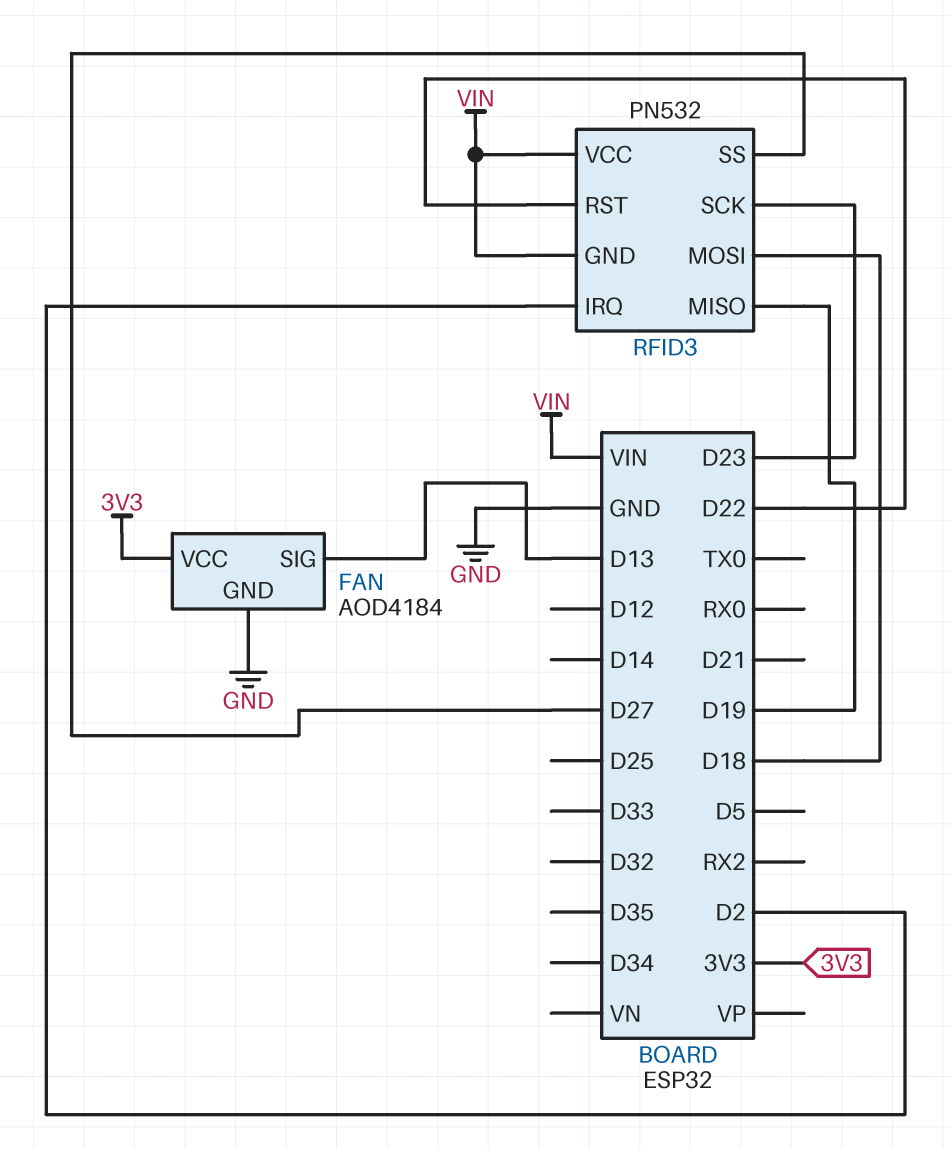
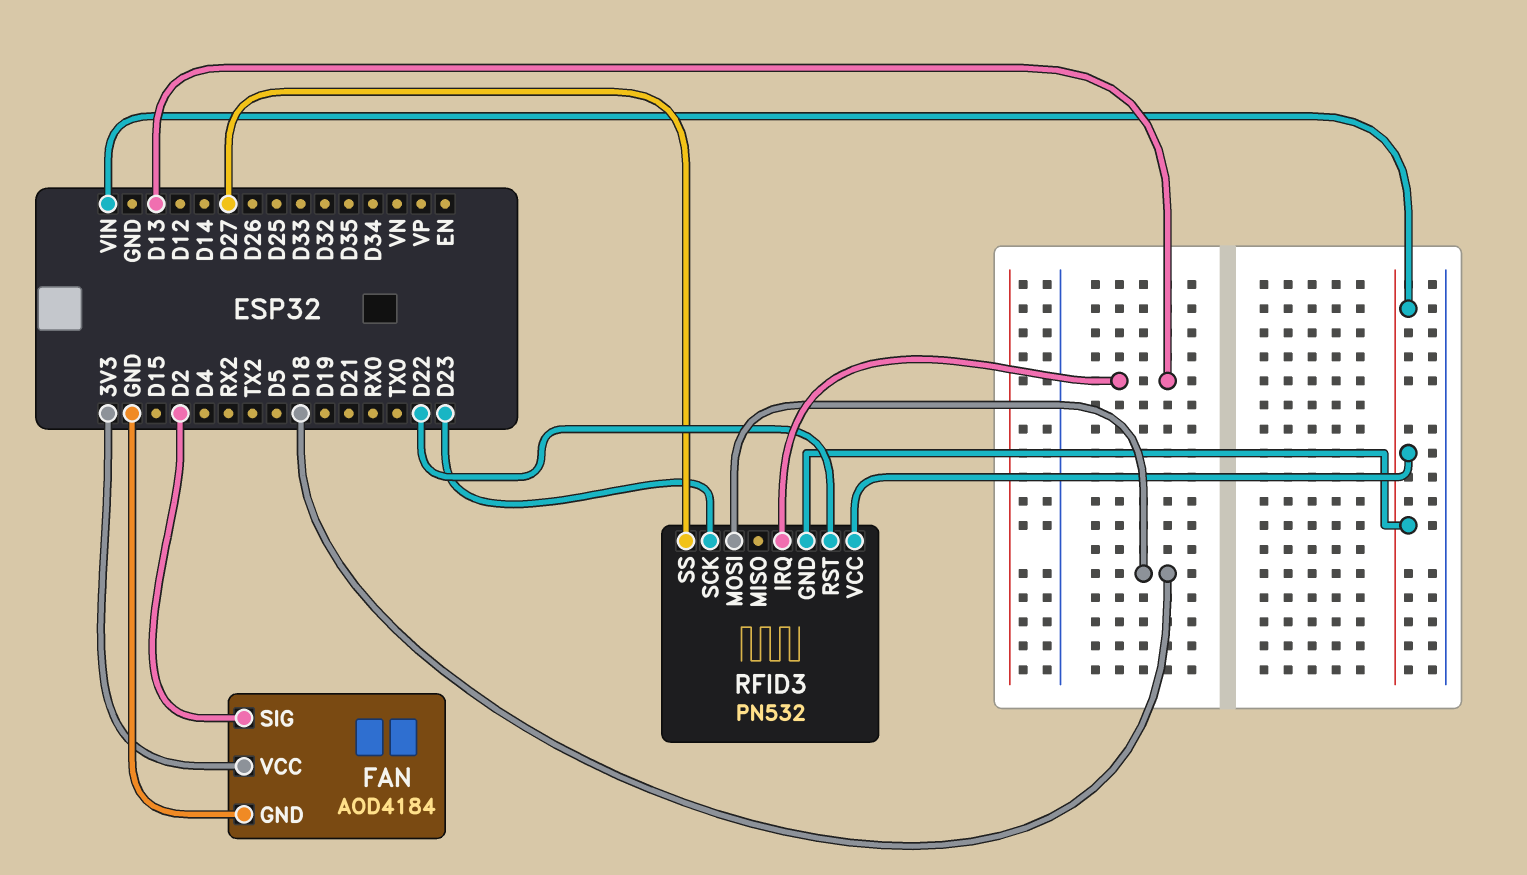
FAN pin SIG: D13 -> D2
RFID3 pin IRQ: D2 -> D13
RFID3 pin MISO: D19 -> none

